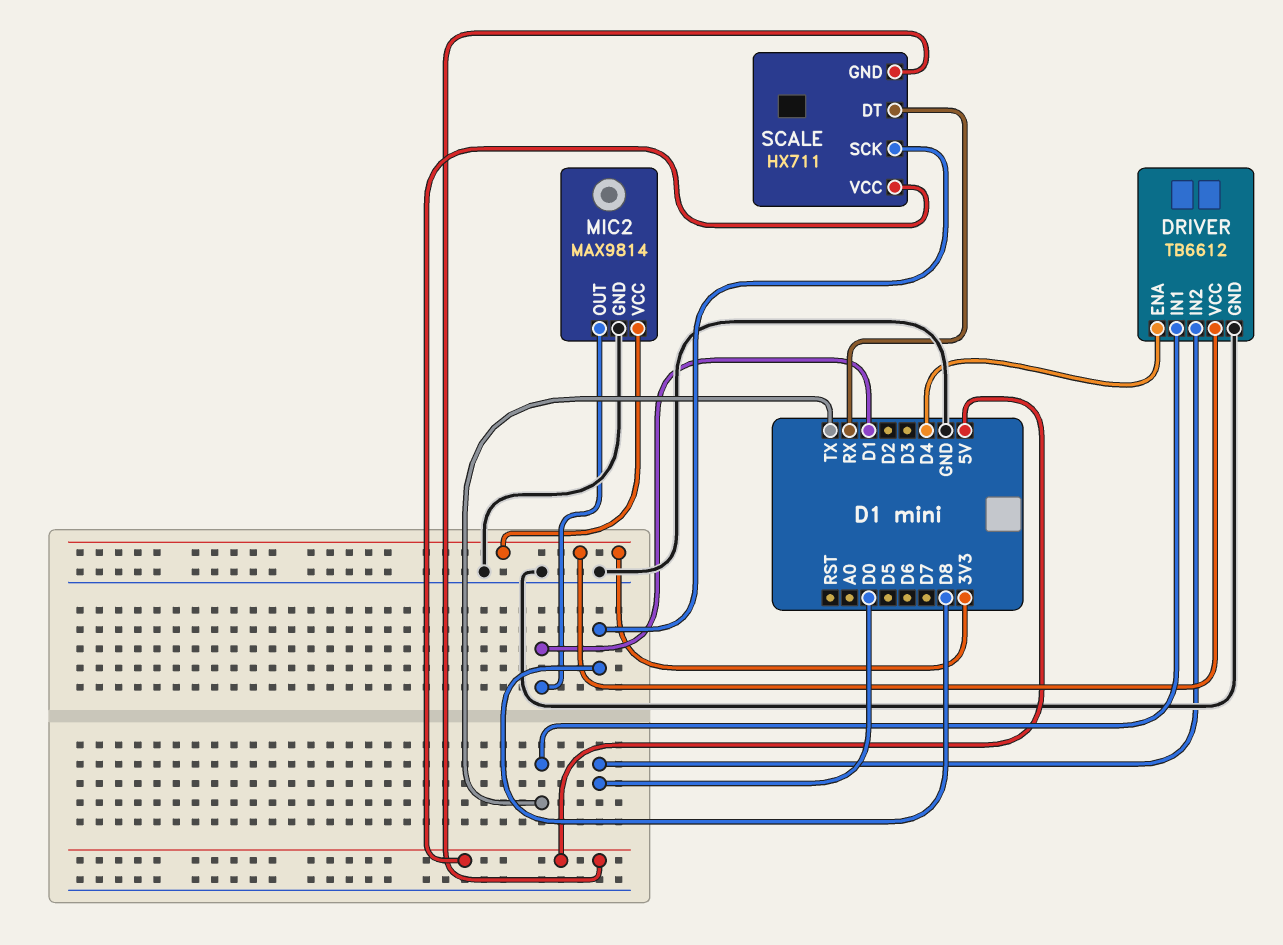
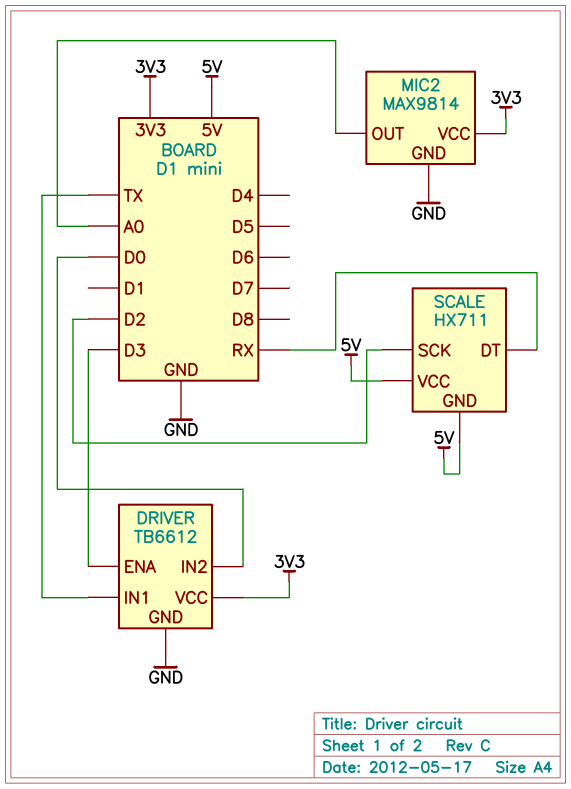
DRIVER pin ENA: D4 -> D3
MIC2 pin OUT: D1 -> A0
SCALE pin SCK: D8 -> D2

